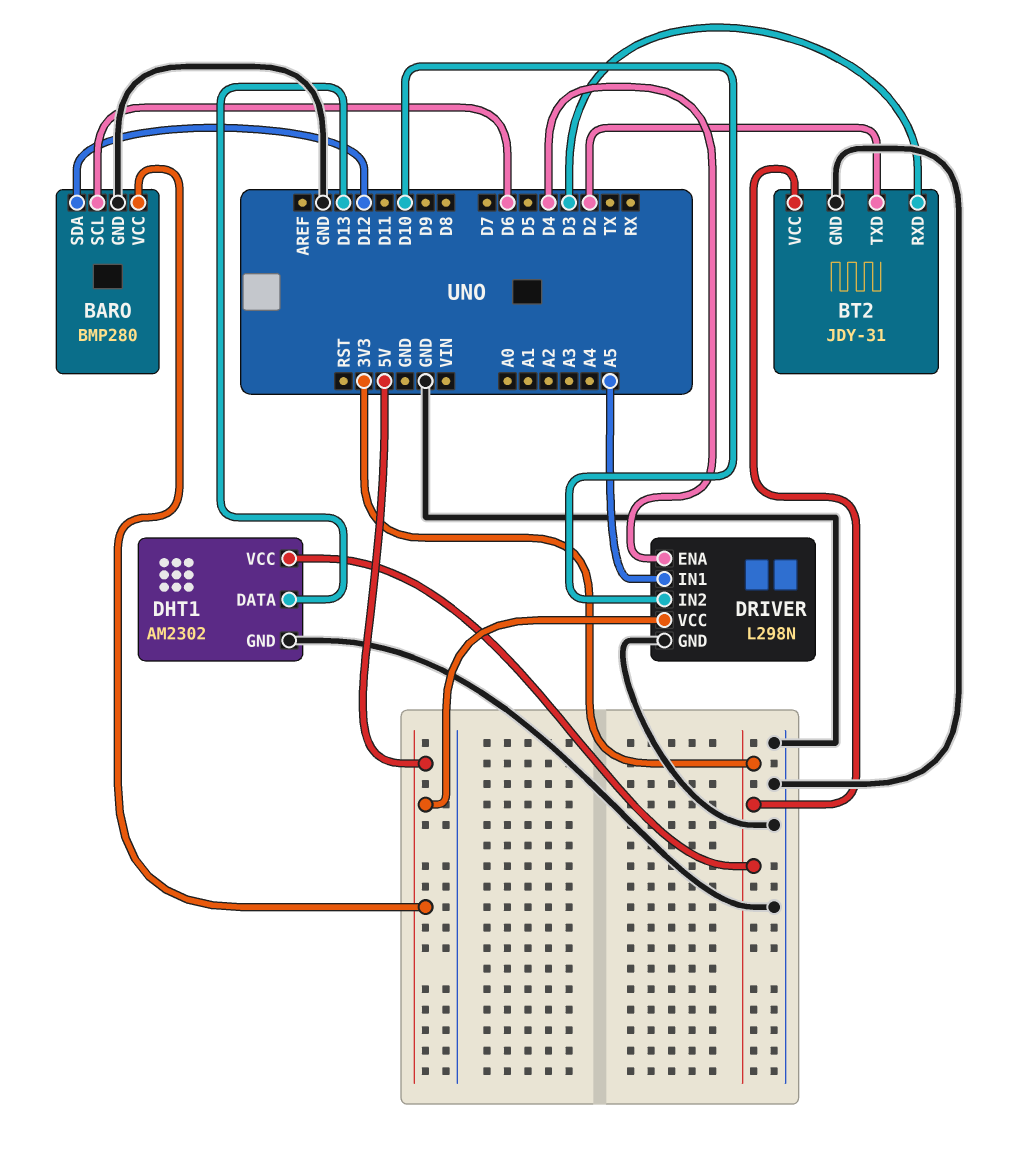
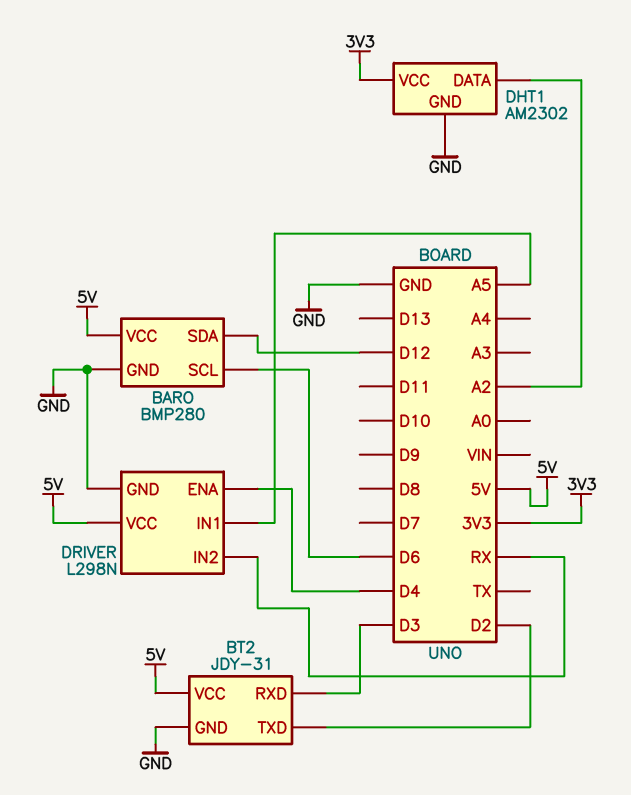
BT2 pin VCC: 3V3 -> 5V
DHT1 pin DATA: D13 -> A2
DRIVER pin IN2: D10 -> RX

